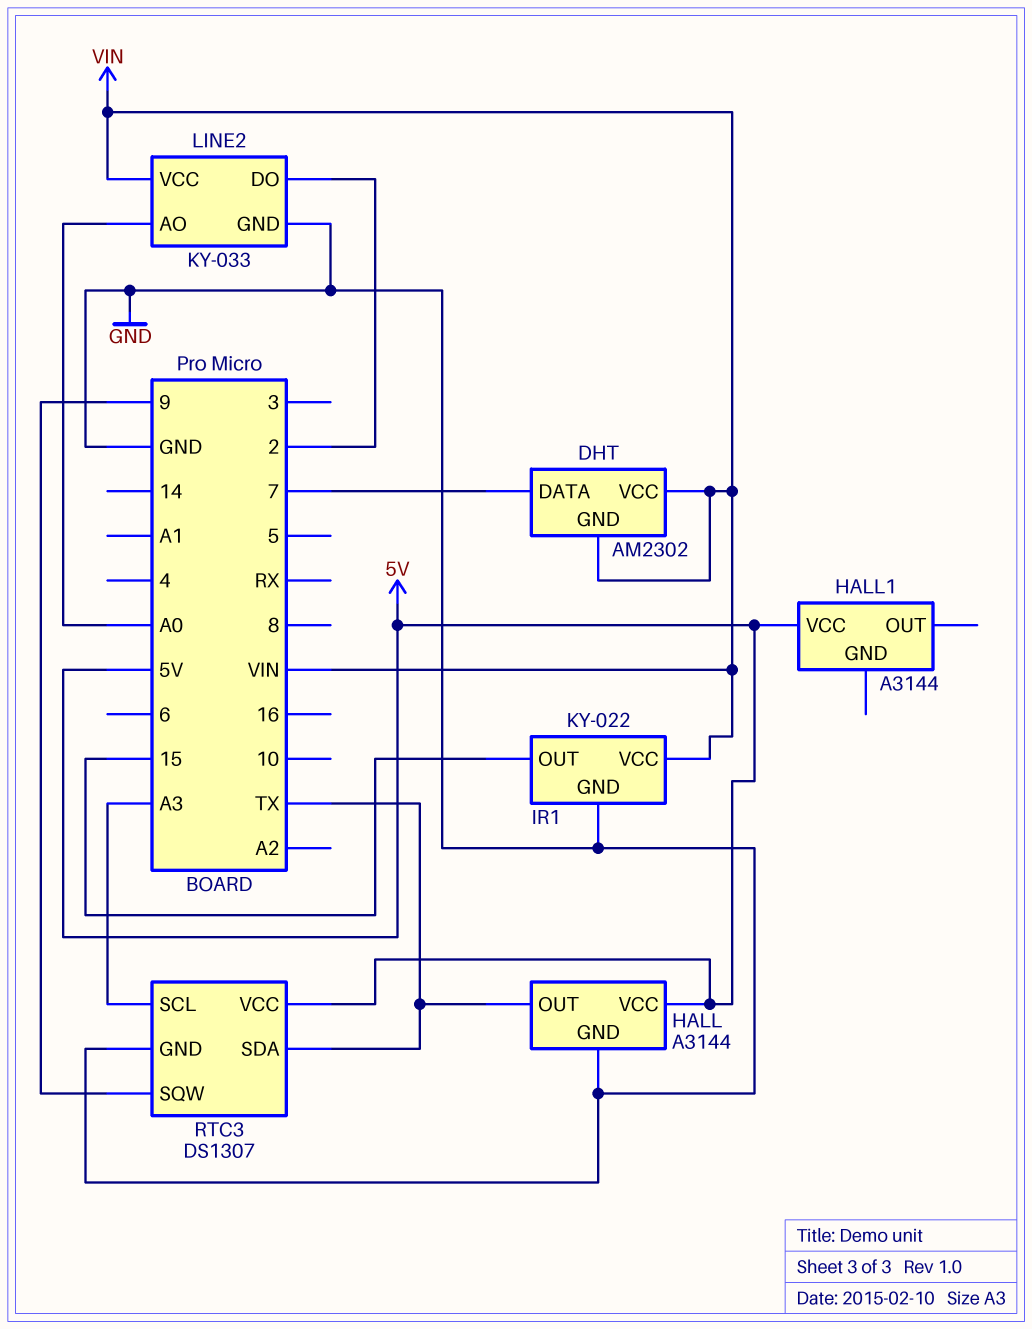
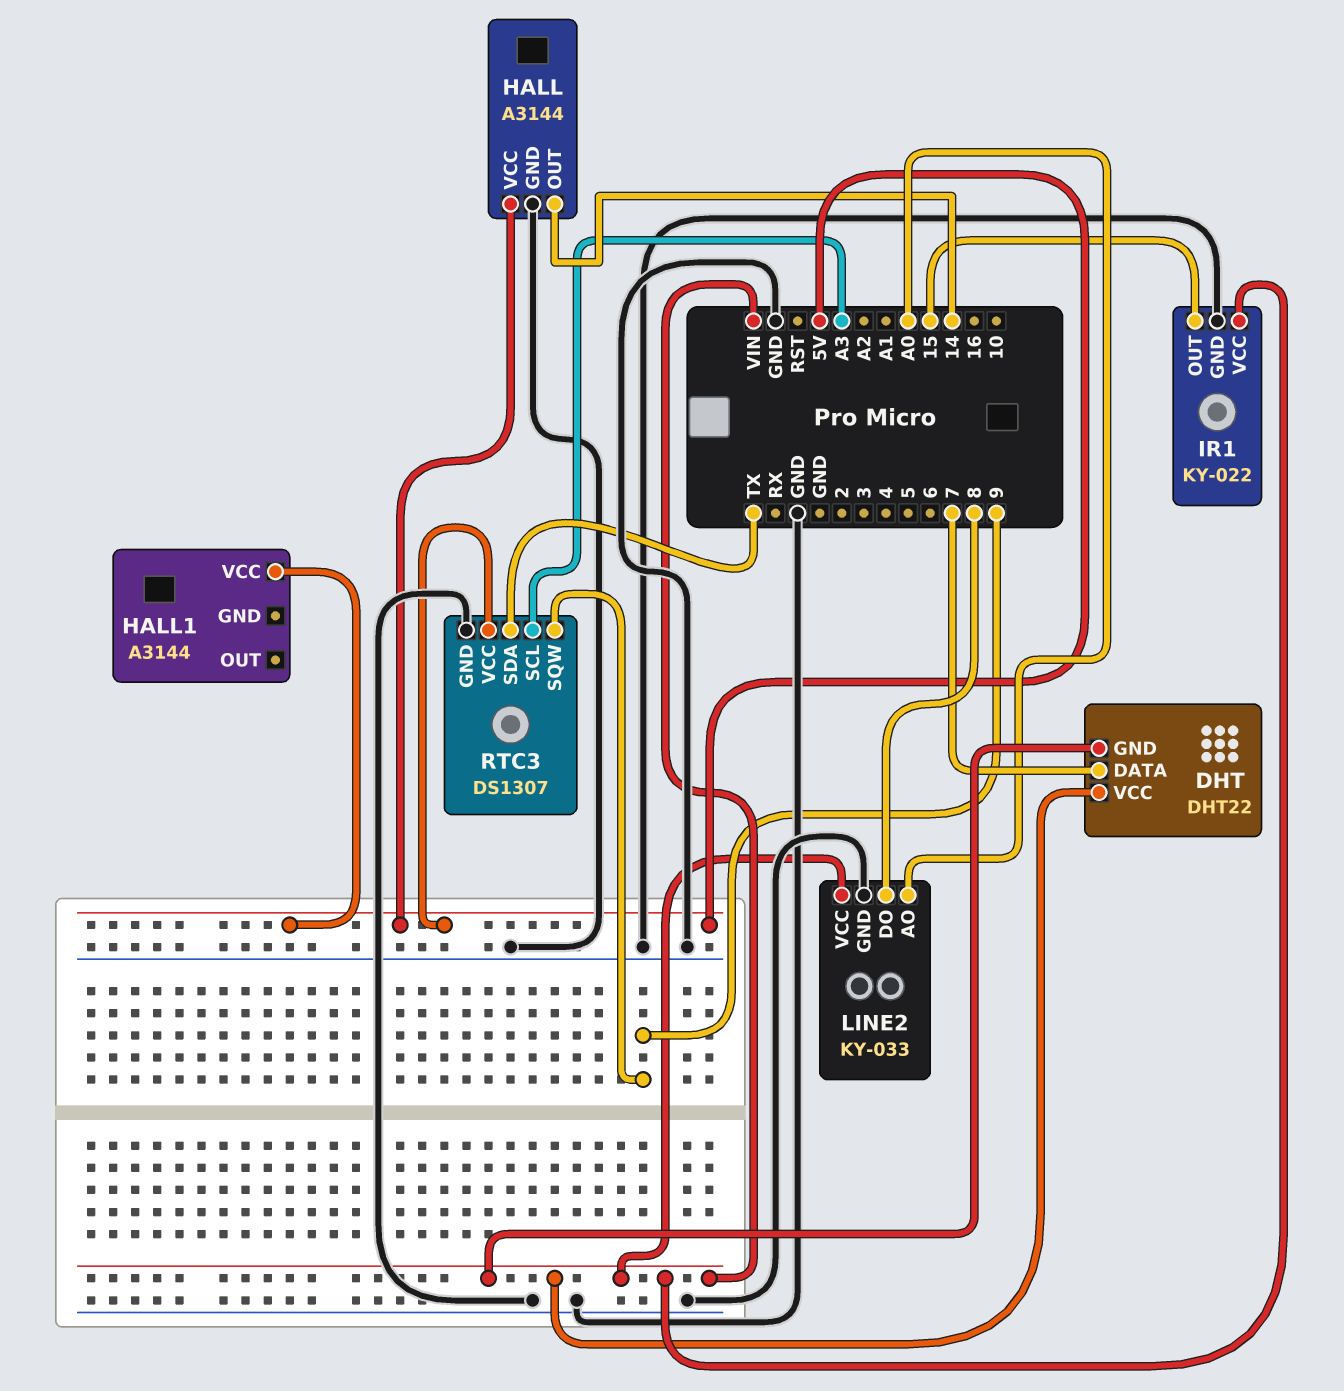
DHT: AM2302 -> DHT22
HALL pin OUT: TX -> 14
LINE2 pin DO: 2 -> 8

